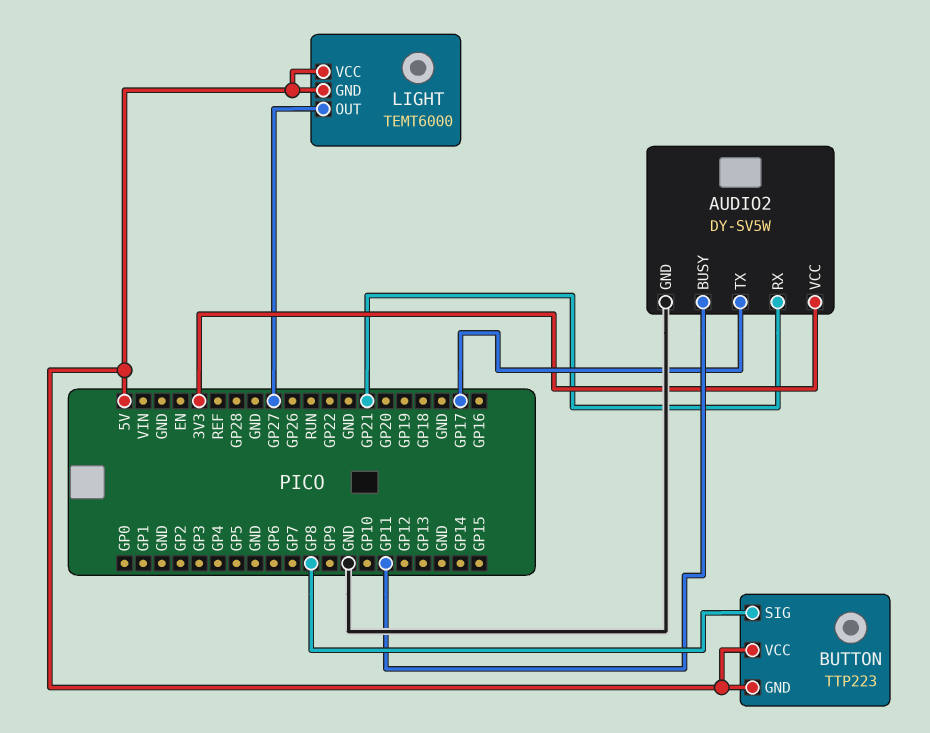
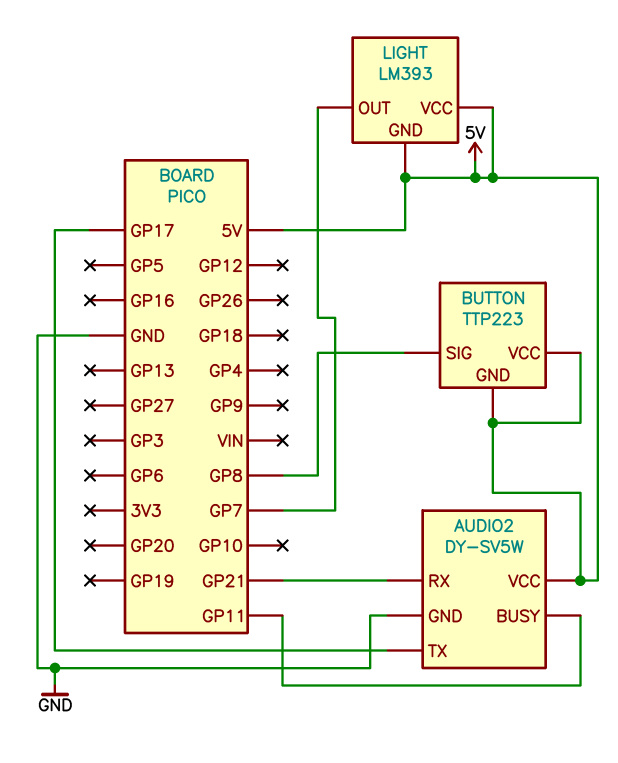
AUDIO2 pin VCC: 3V3 -> 5V
LIGHT: TEMT6000 -> LM393
LIGHT pin OUT: GP27 -> GP7

